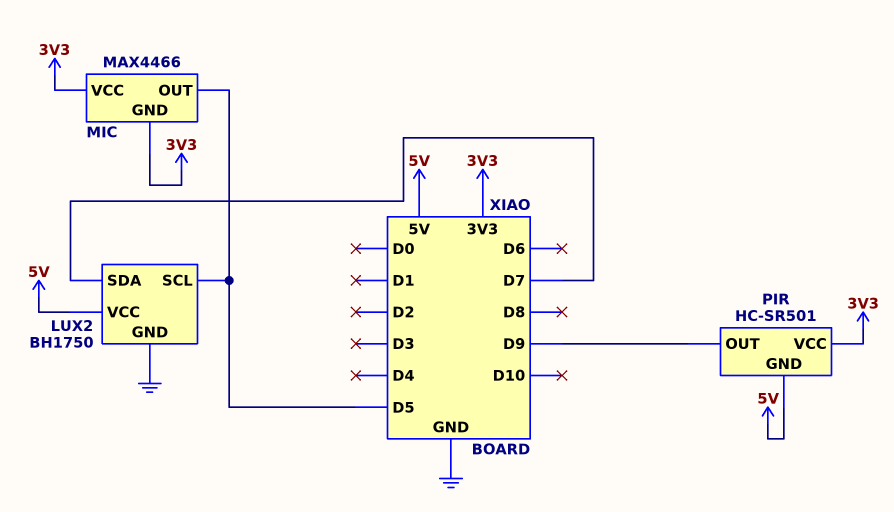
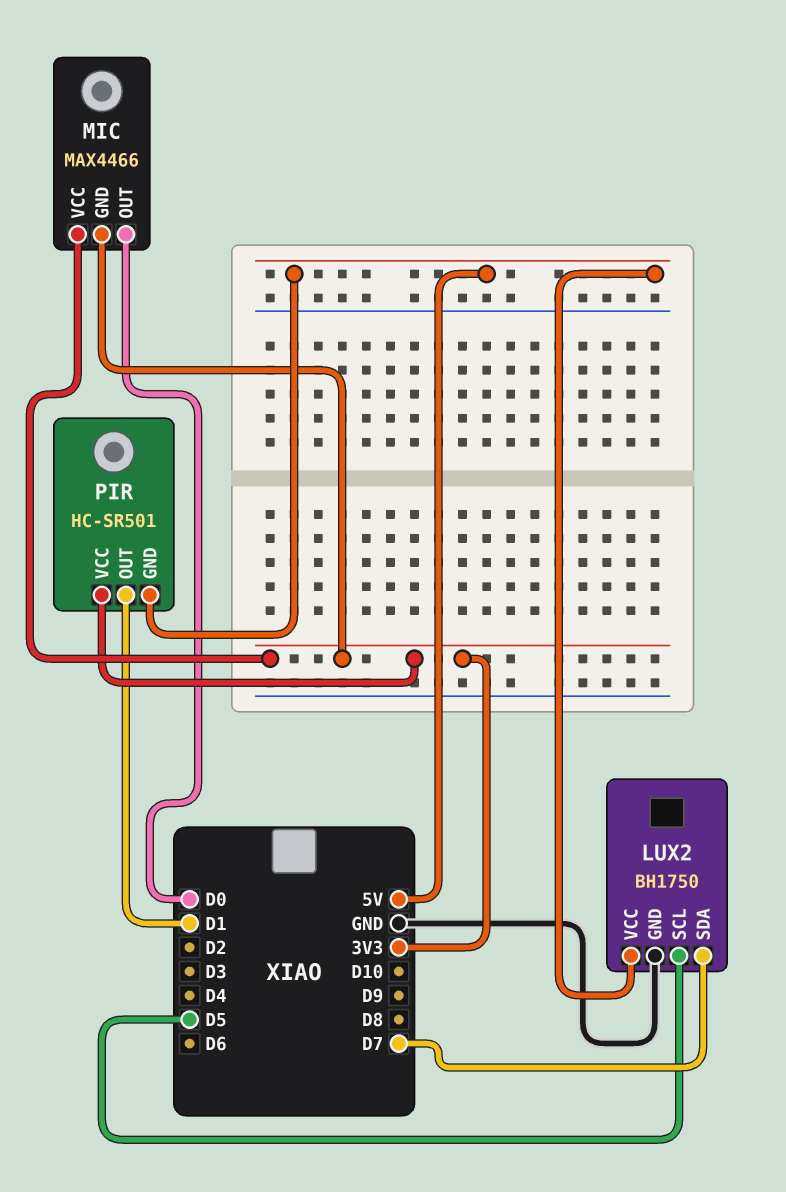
MIC pin OUT: D5 -> D0
PIR pin OUT: D9 -> D1

